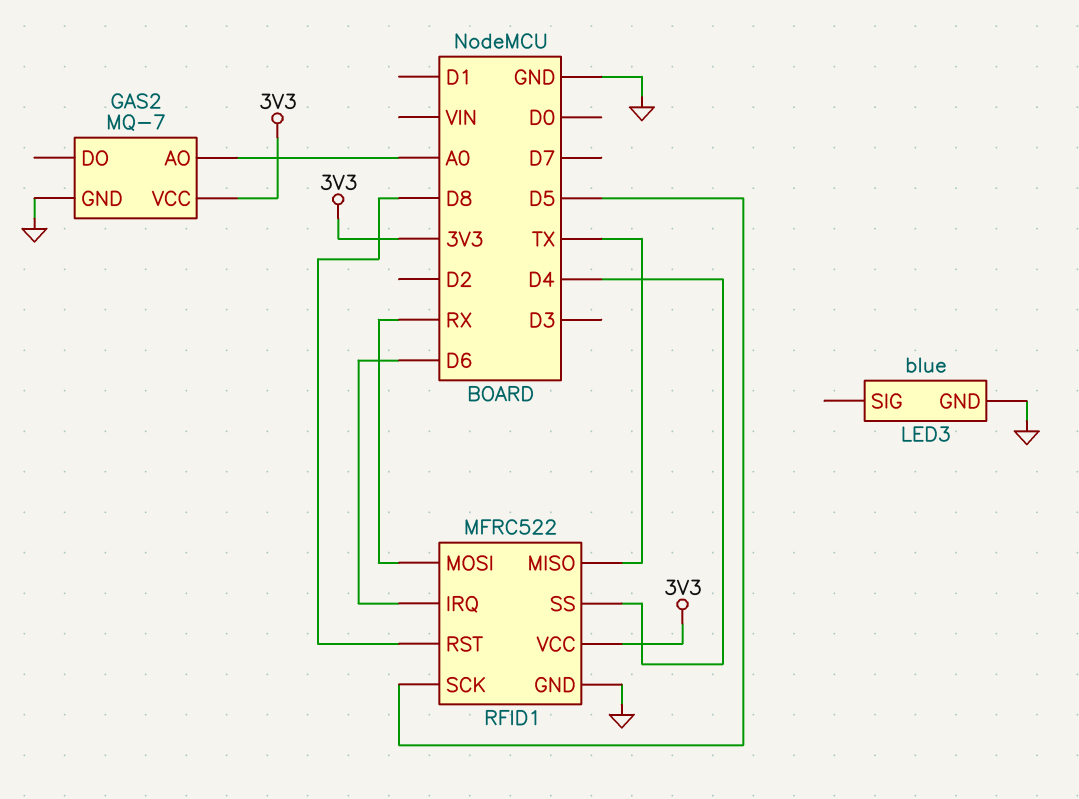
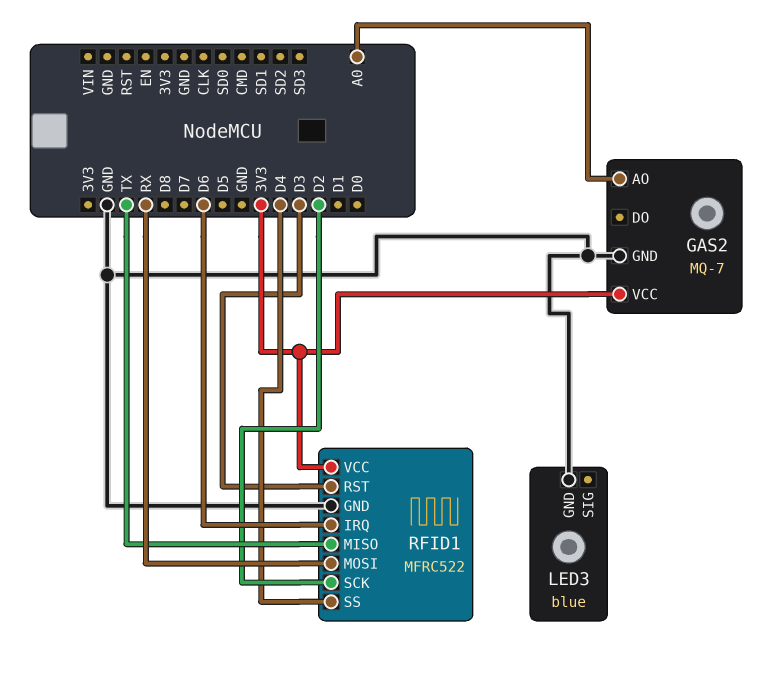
RFID1 pin RST: D8 -> D3
RFID1 pin SCK: D5 -> D2

